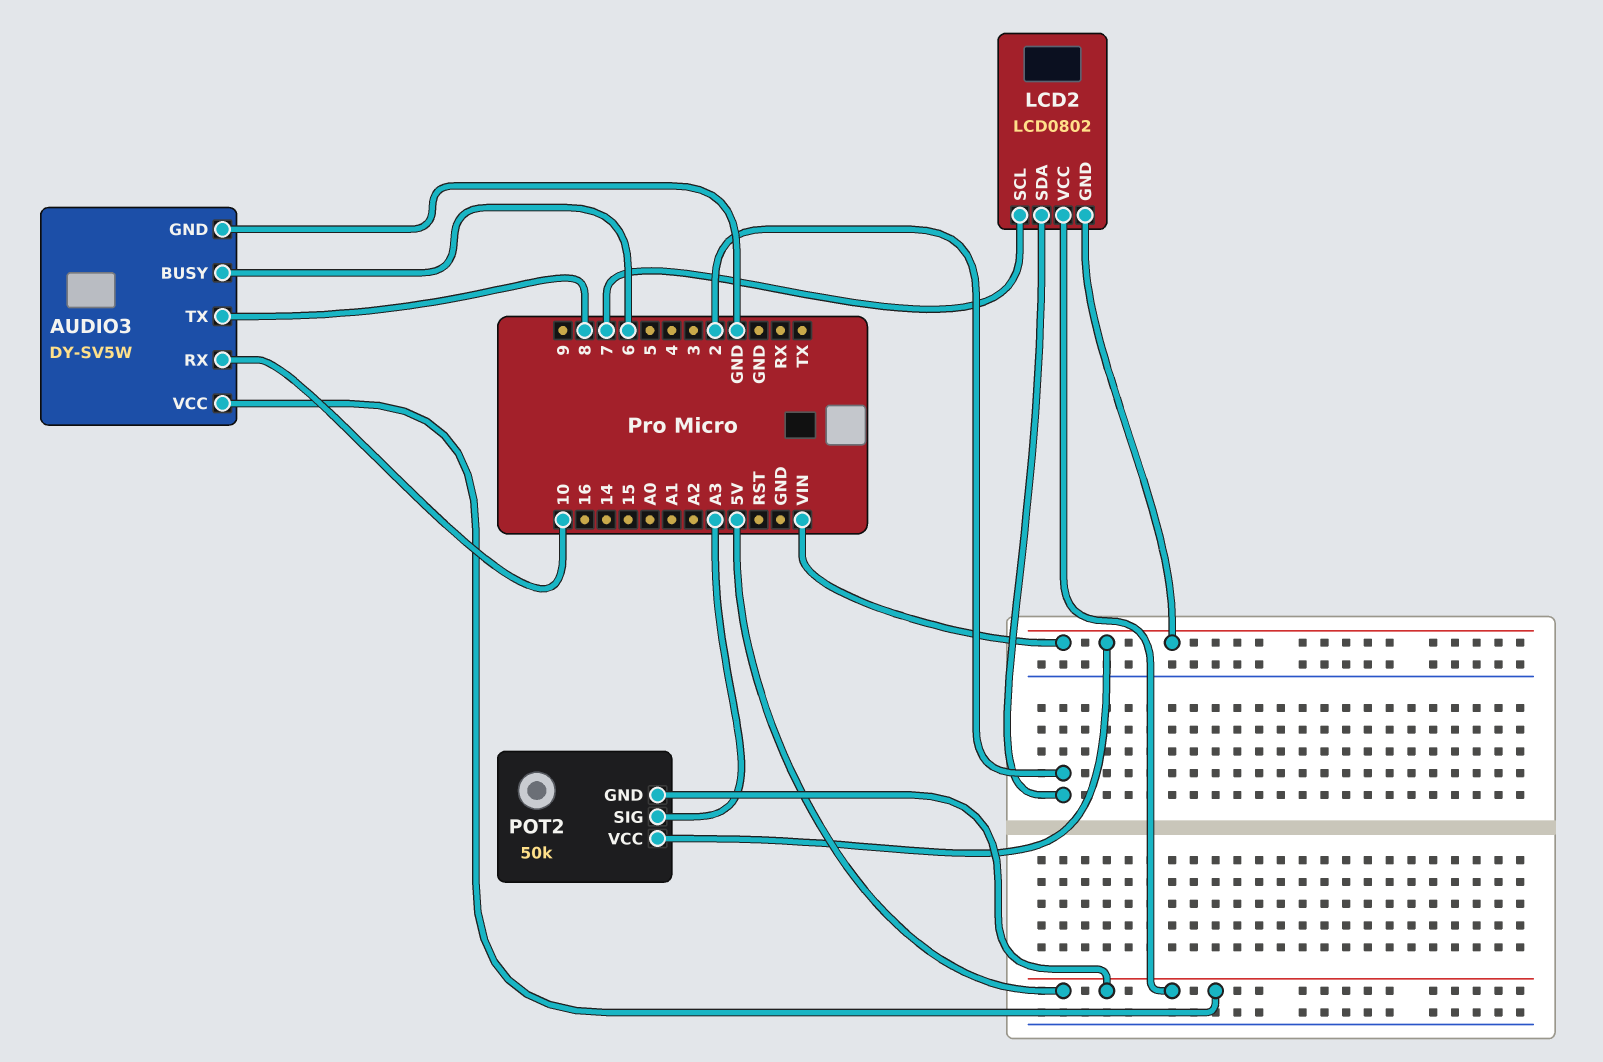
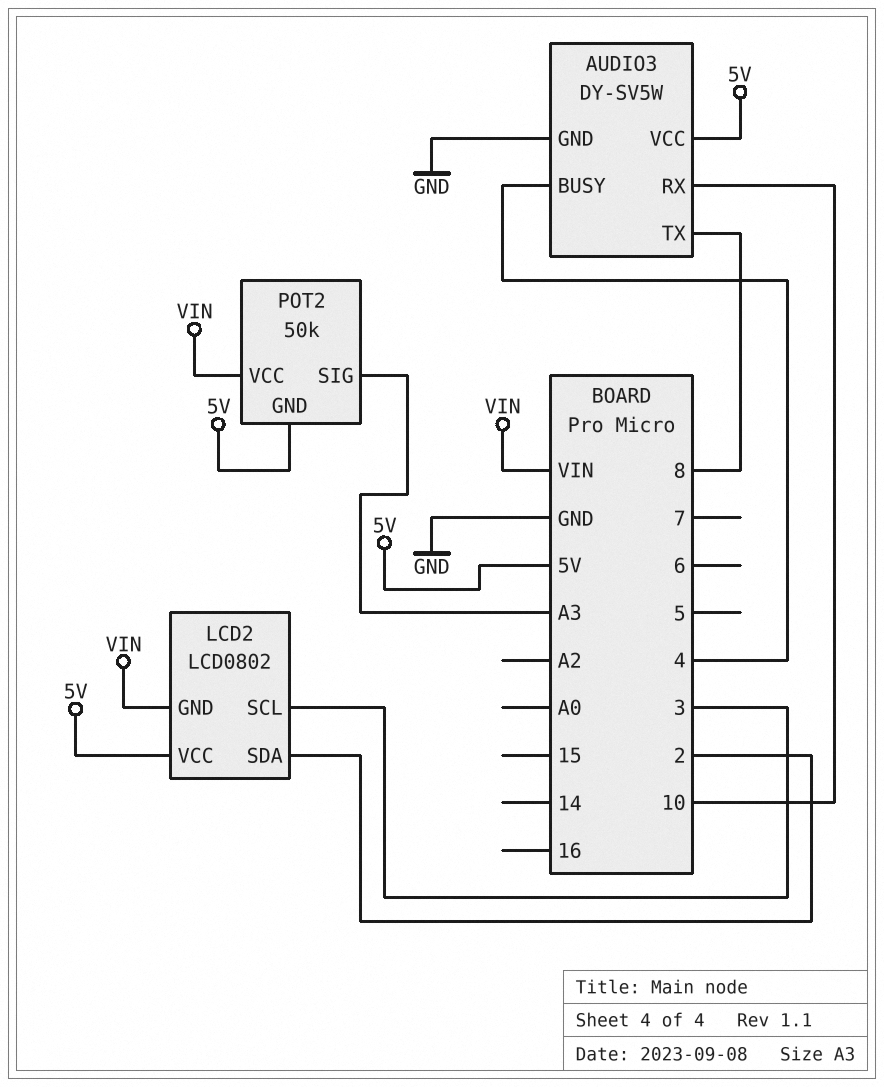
AUDIO3 pin BUSY: 6 -> 4
LCD2 pin SCL: 7 -> 3

